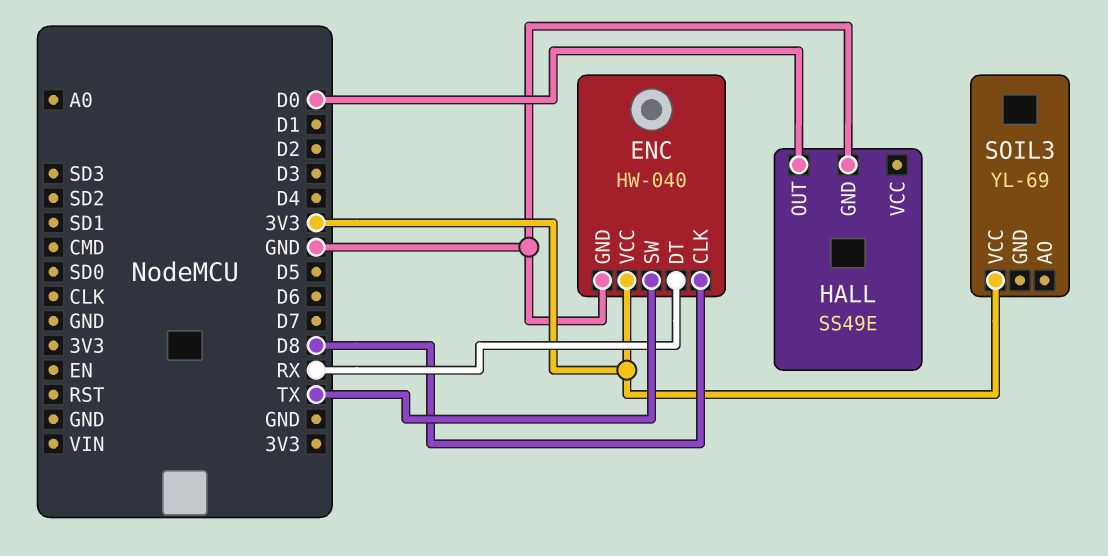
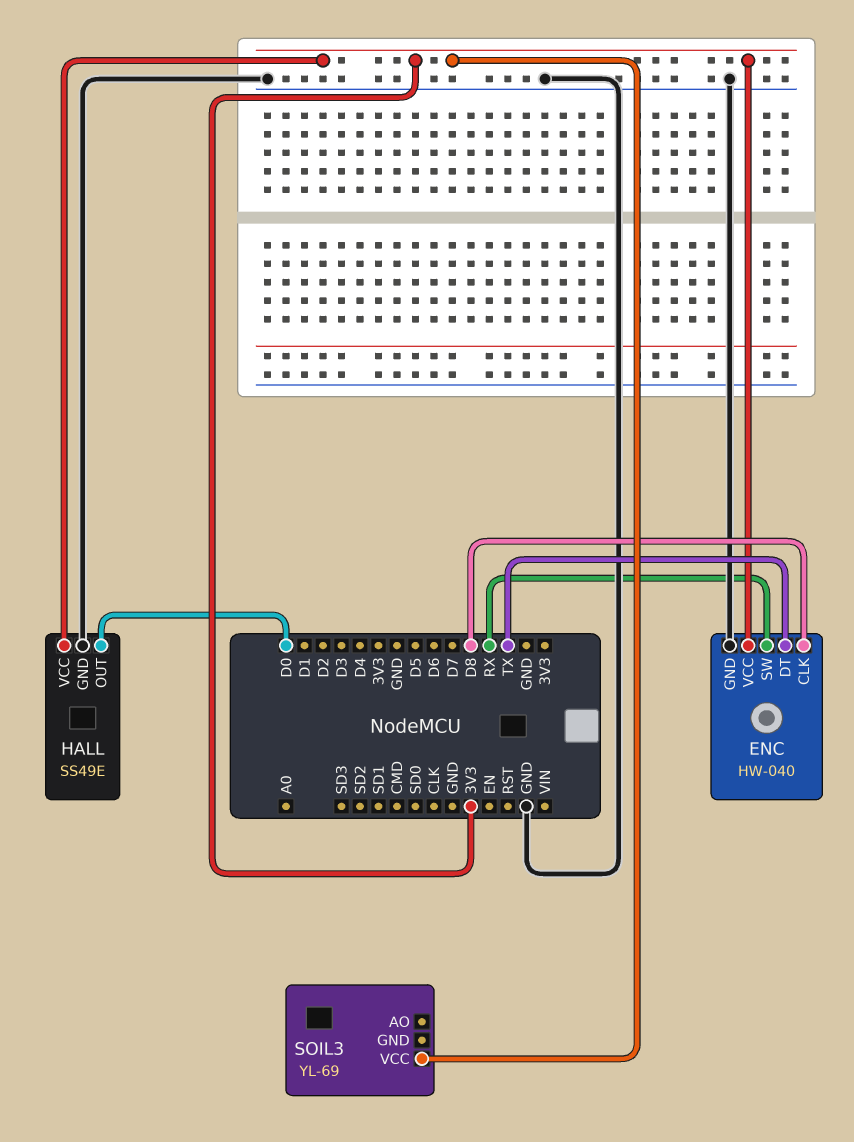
ENC pin DT: RX -> TX
ENC pin SW: TX -> RX
HALL pin VCC: none -> 3V3

